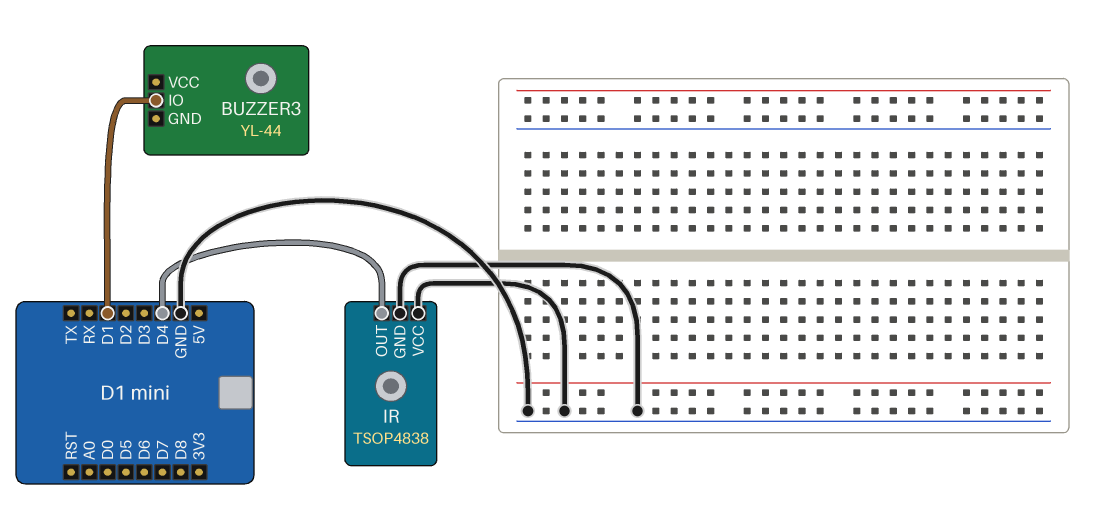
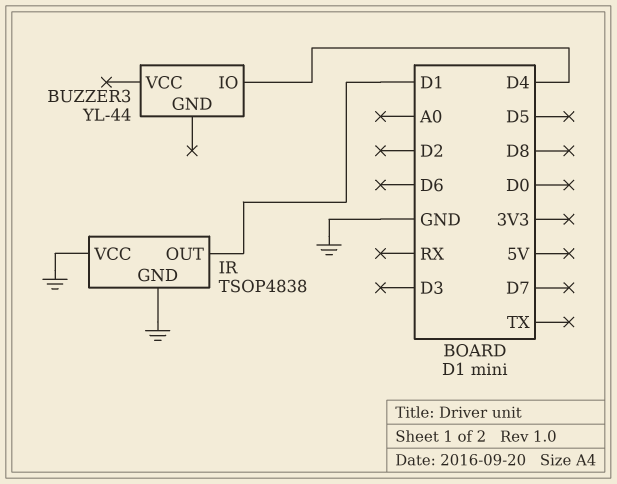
BUZZER3 pin IO: D1 -> D4
IR pin OUT: D4 -> D1

